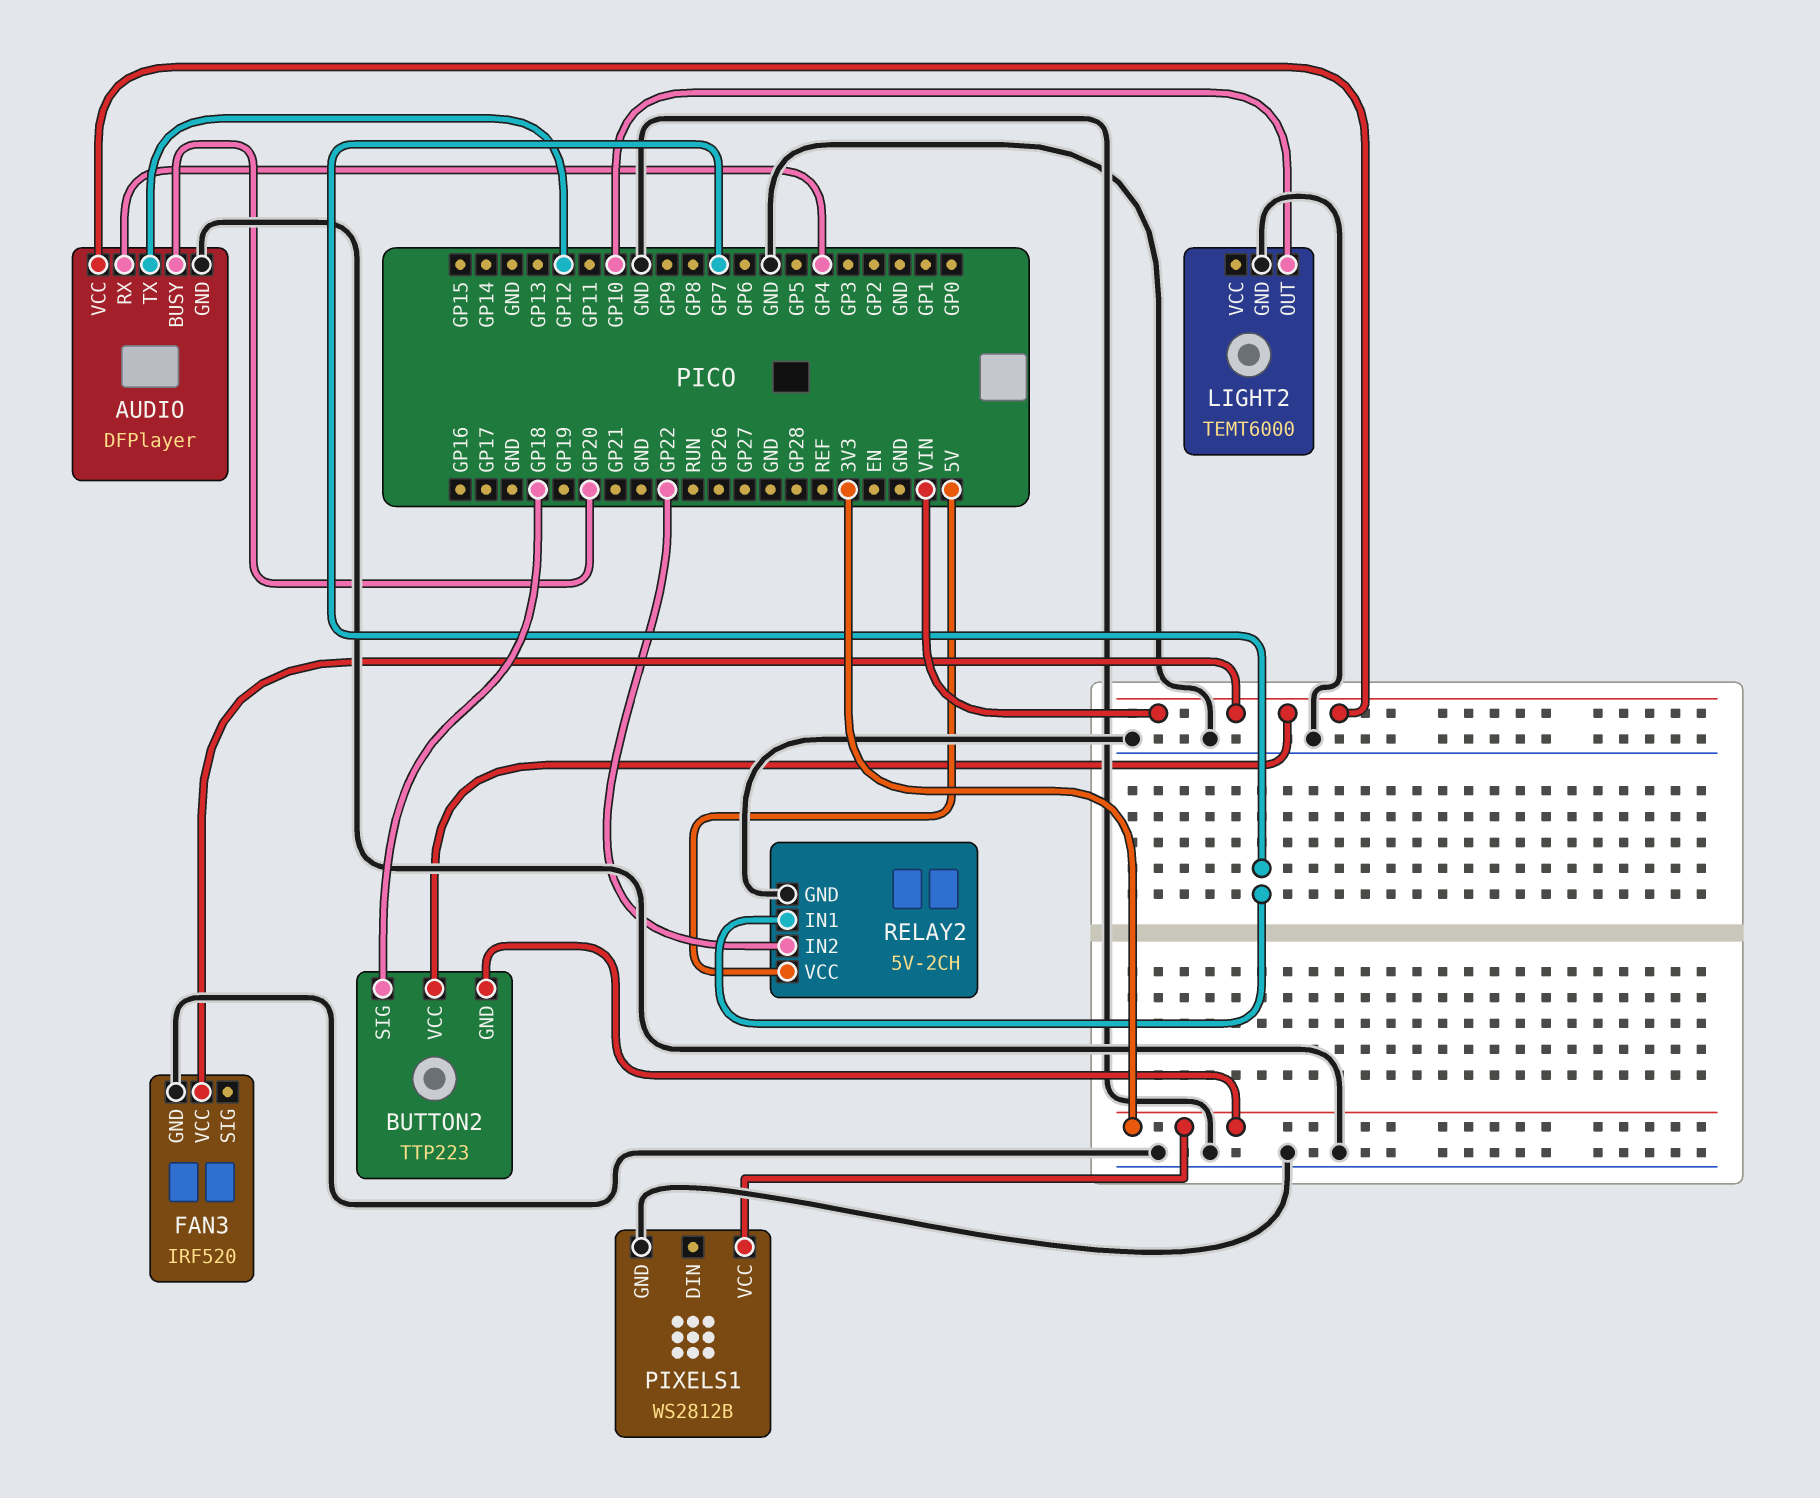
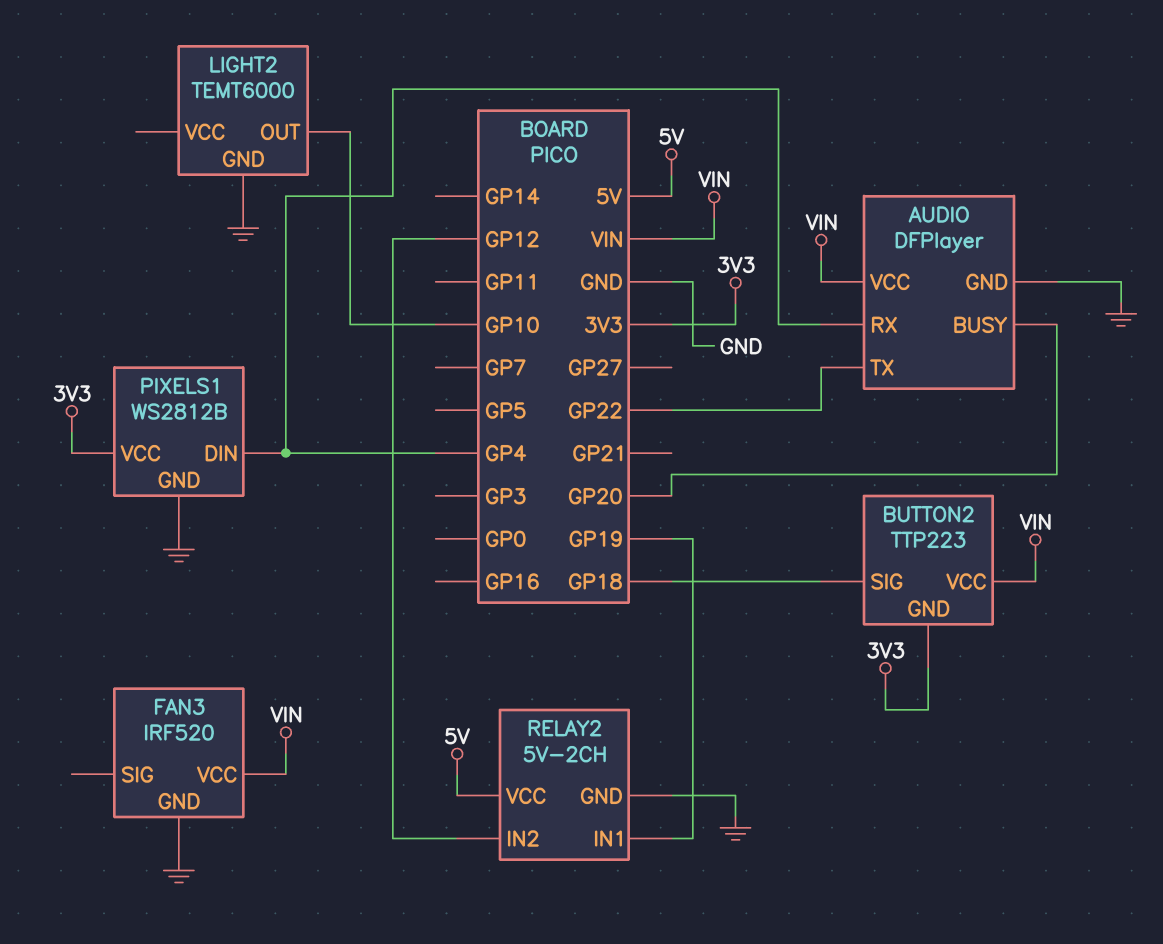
AUDIO pin TX: GP12 -> GP22
PIXELS1 pin DIN: none -> GP4
RELAY2 pin IN1: GP7 -> GP19
RELAY2 pin IN2: GP22 -> GP12

